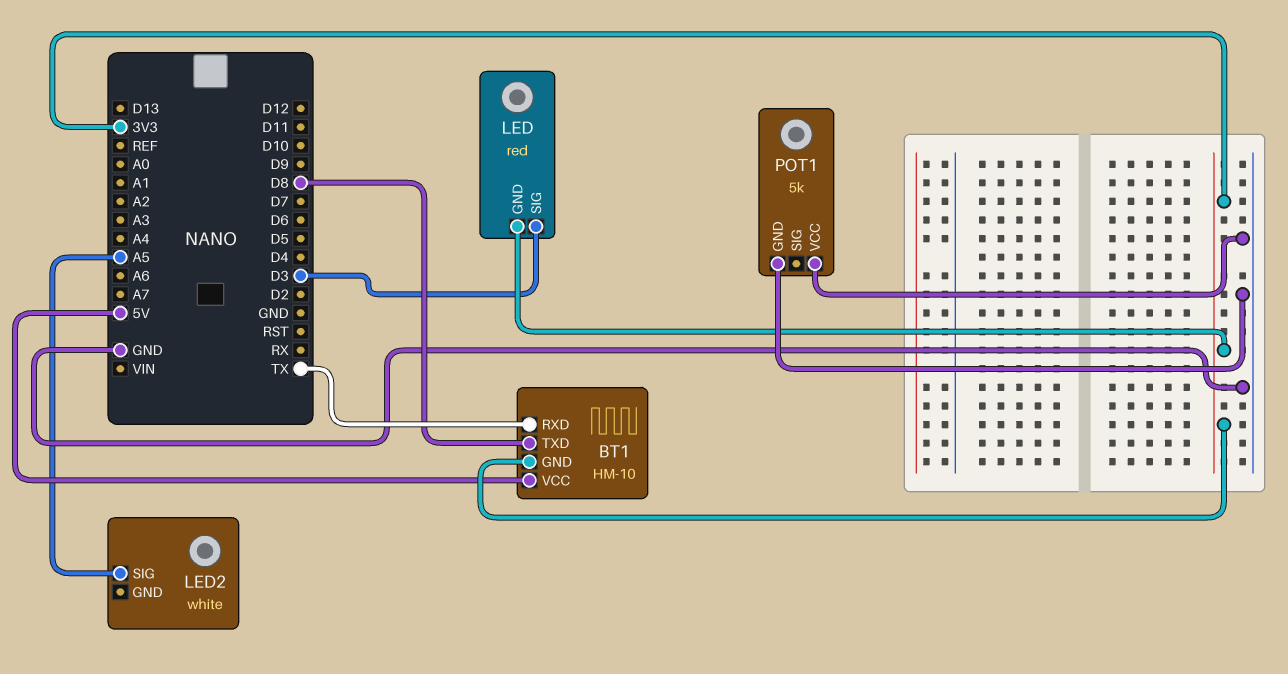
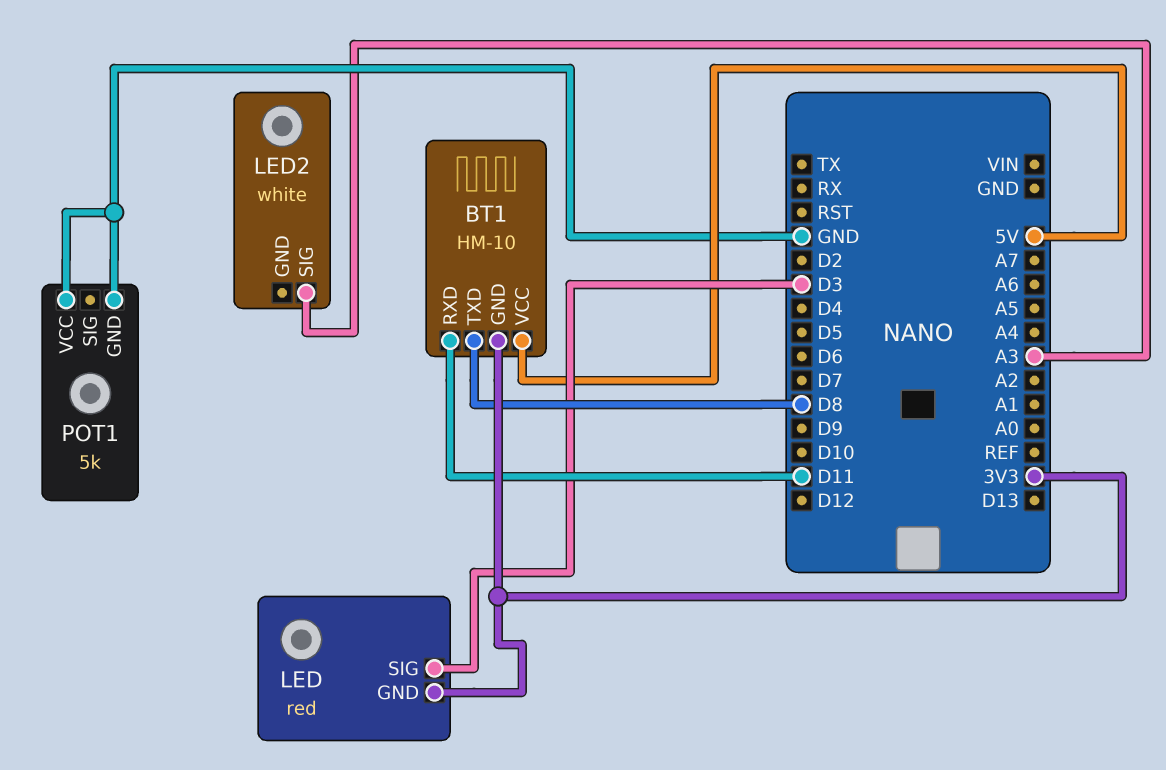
BT1 pin RXD: TX -> D11
LED2 pin SIG: A5 -> A3

